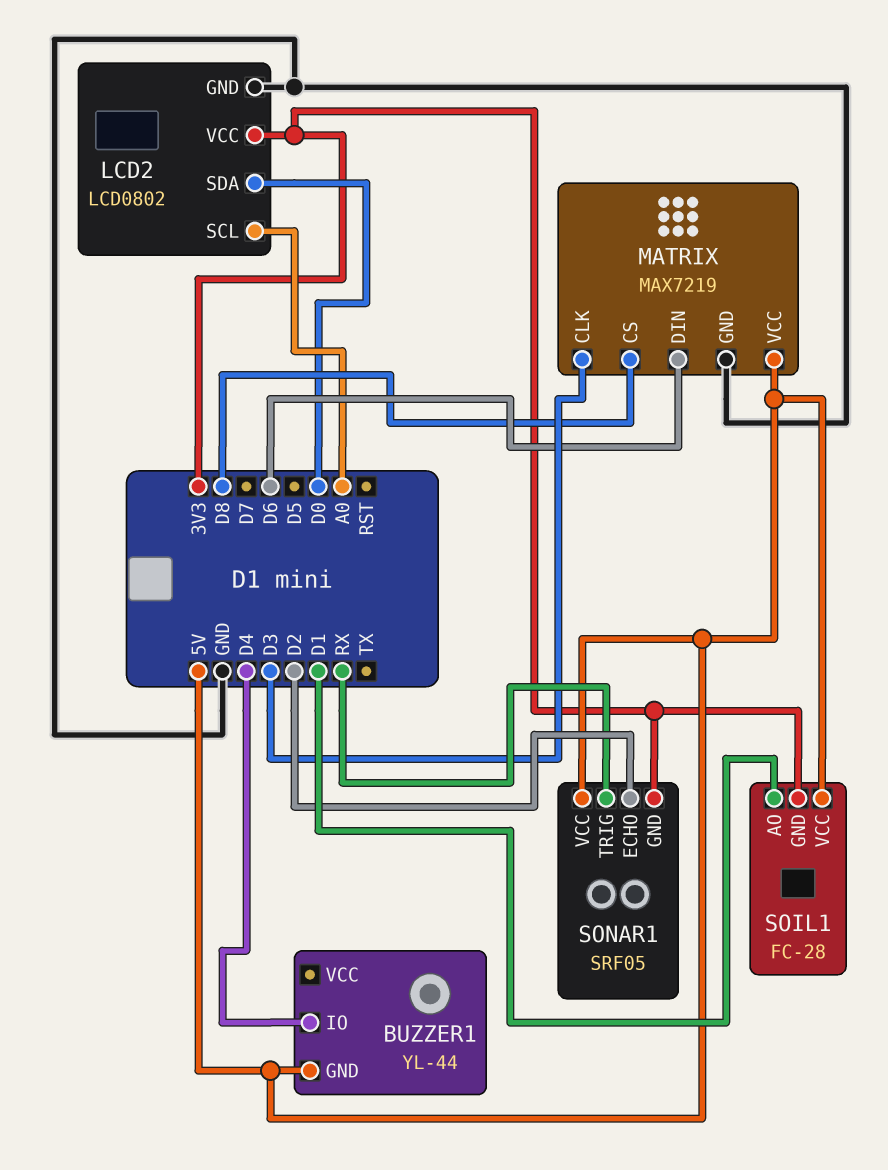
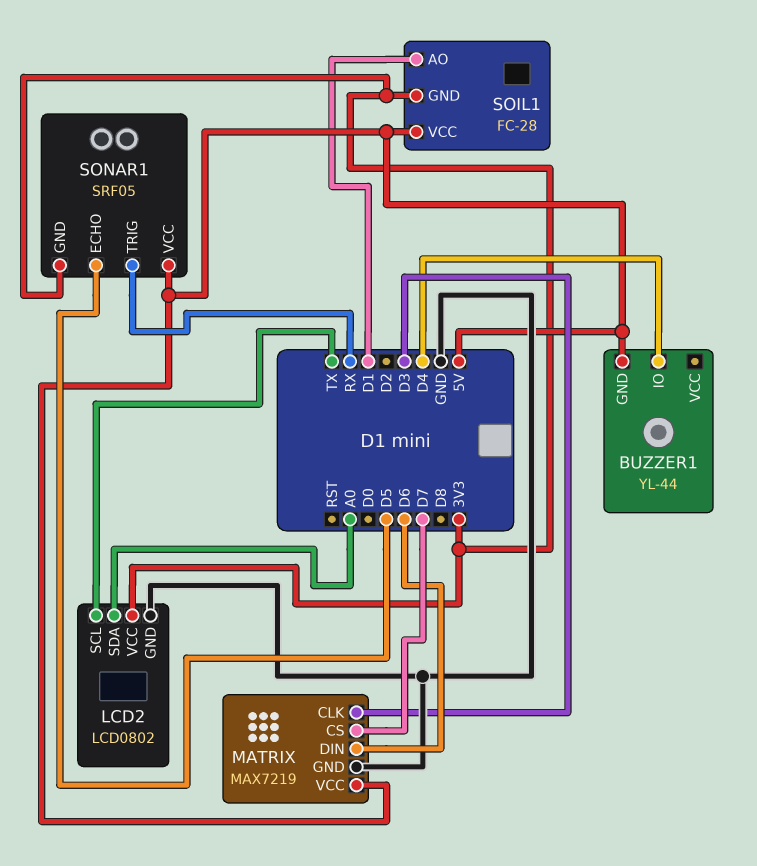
LCD2 pin SCL: A0 -> TX
LCD2 pin SDA: D0 -> A0
MATRIX pin CS: D8 -> D7
SONAR1 pin ECHO: D2 -> D5

